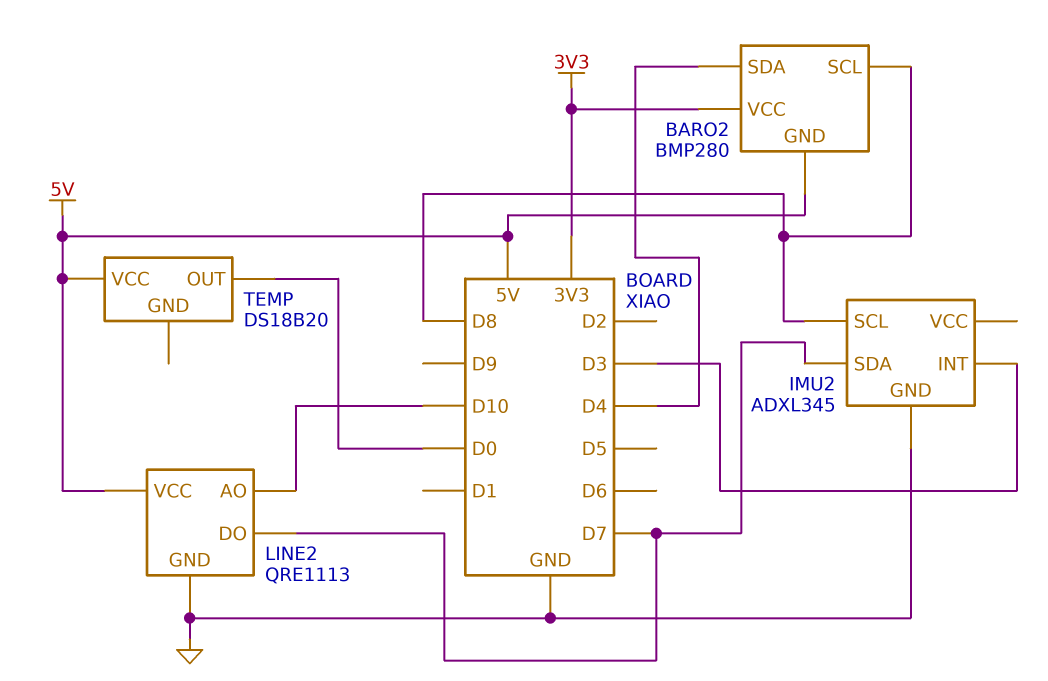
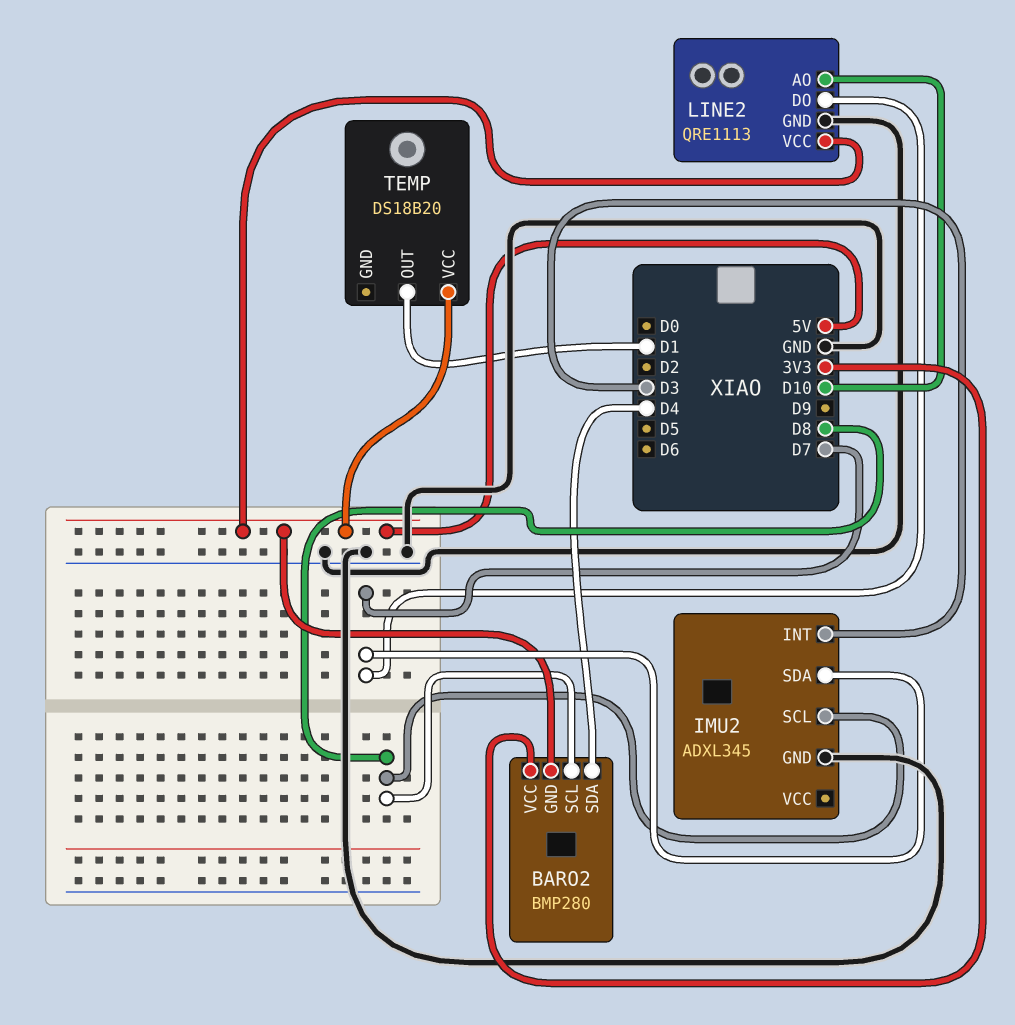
TEMP pin OUT: D0 -> D1

